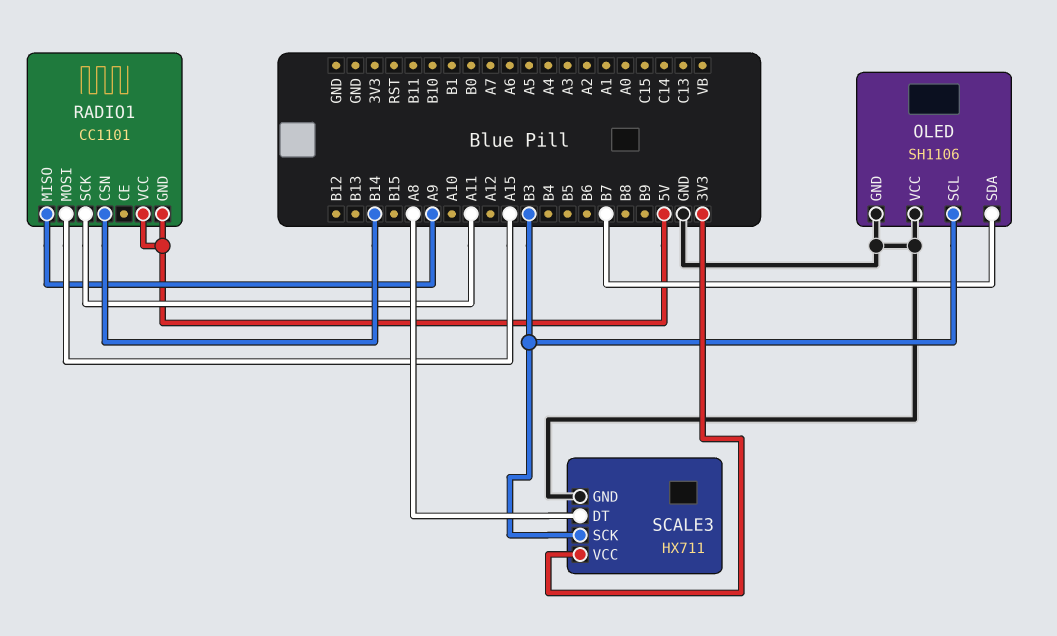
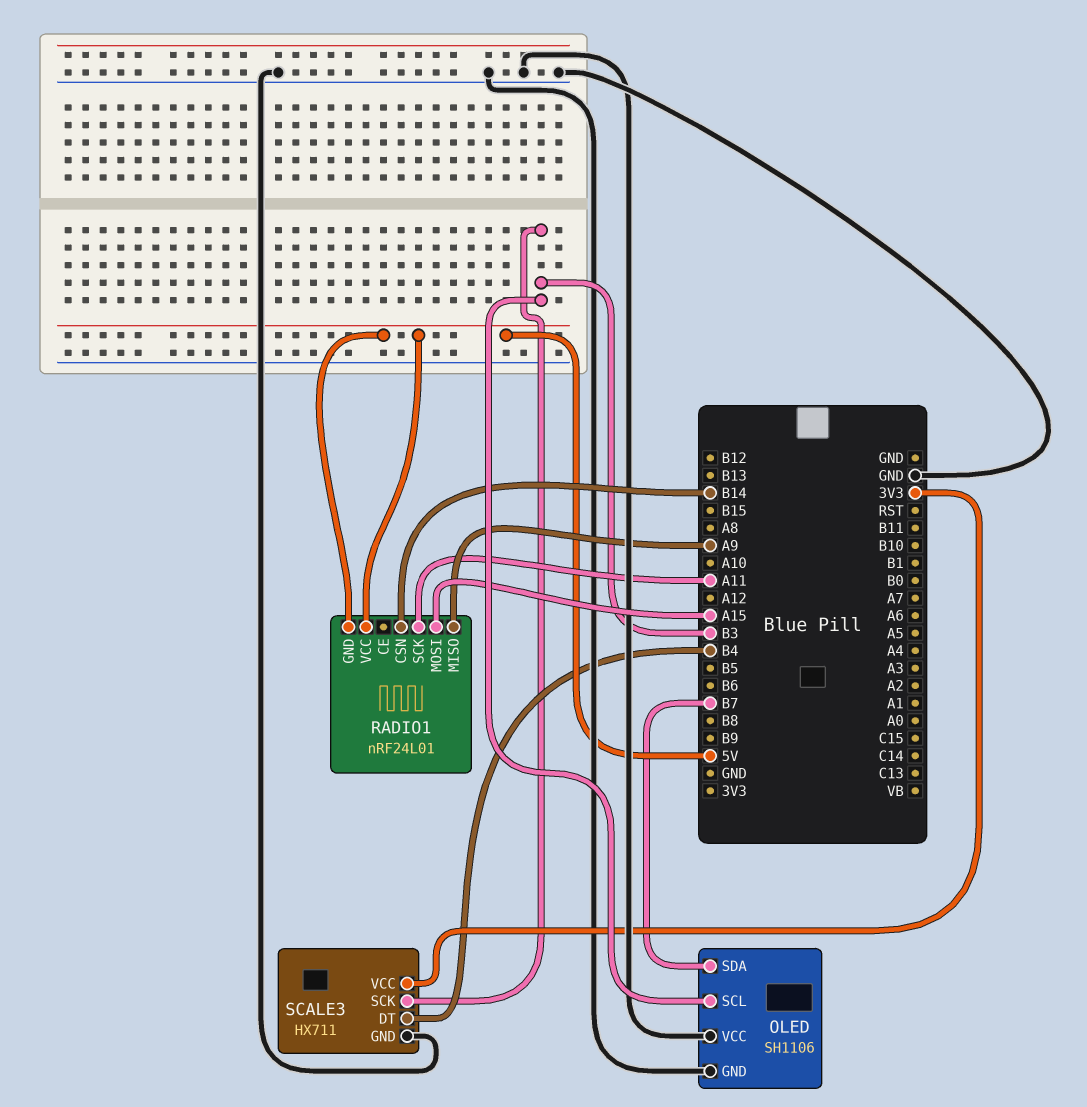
RADIO1: CC1101 -> nRF24L01
SCALE3 pin DT: A8 -> B4

